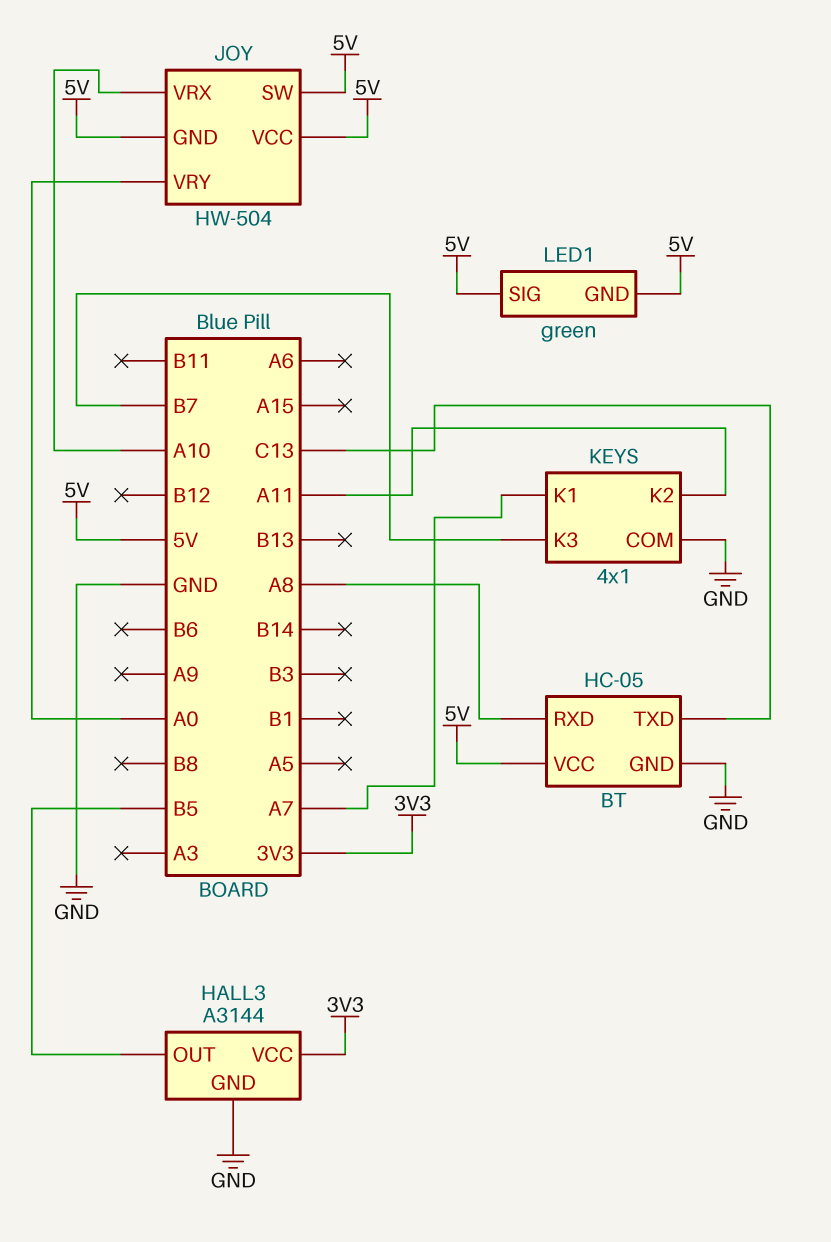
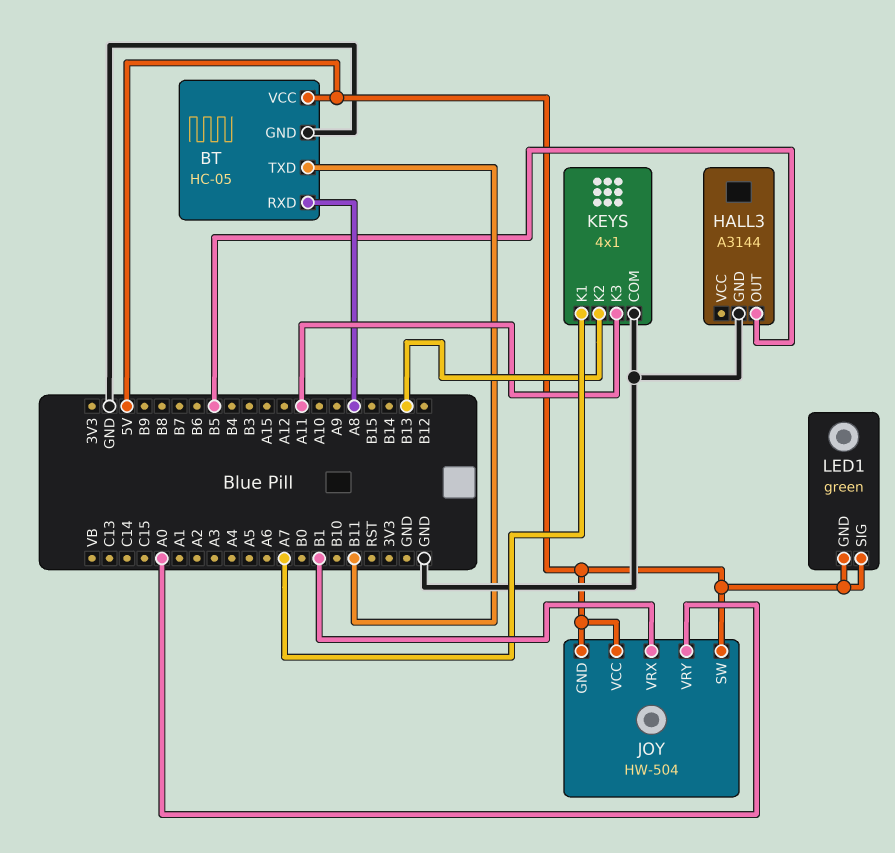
BT pin TXD: C13 -> B11
HALL3 pin VCC: 3V3 -> none
JOY pin VRX: A10 -> B1
KEYS pin K2: A11 -> B13
KEYS pin K3: B7 -> A11

